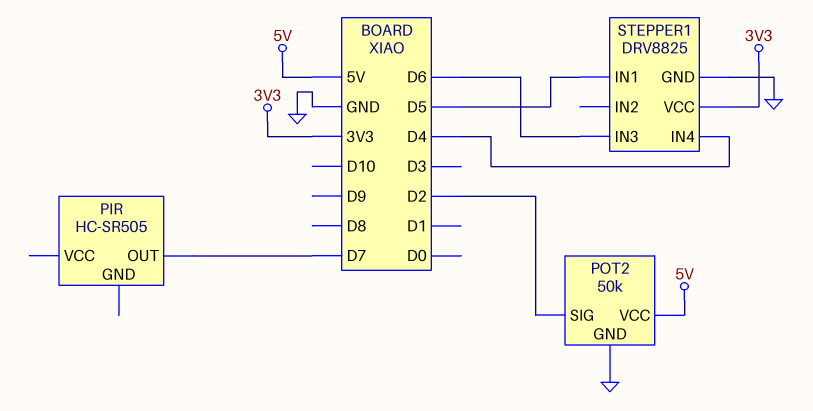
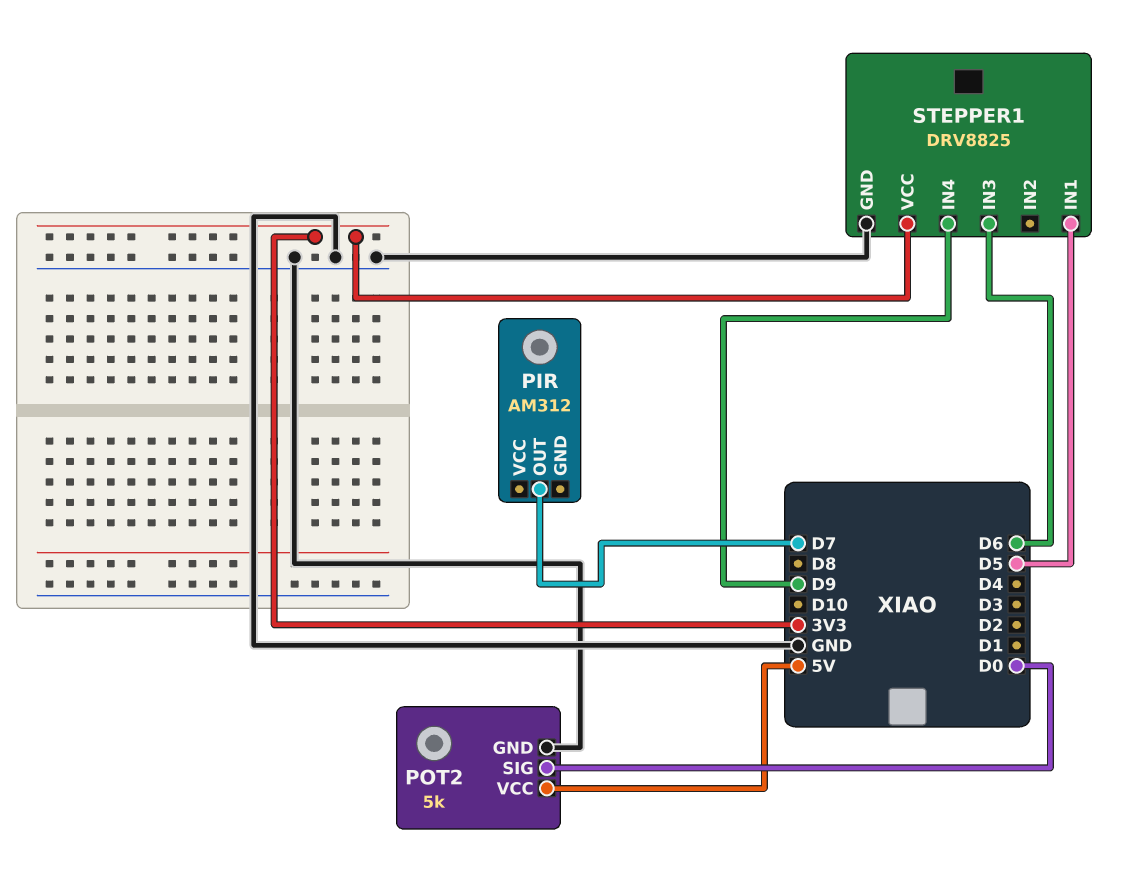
PIR: HC-SR505 -> AM312
POT2: 50k -> 5k
POT2 pin SIG: D2 -> D0
STEPPER1 pin IN4: D4 -> D9

